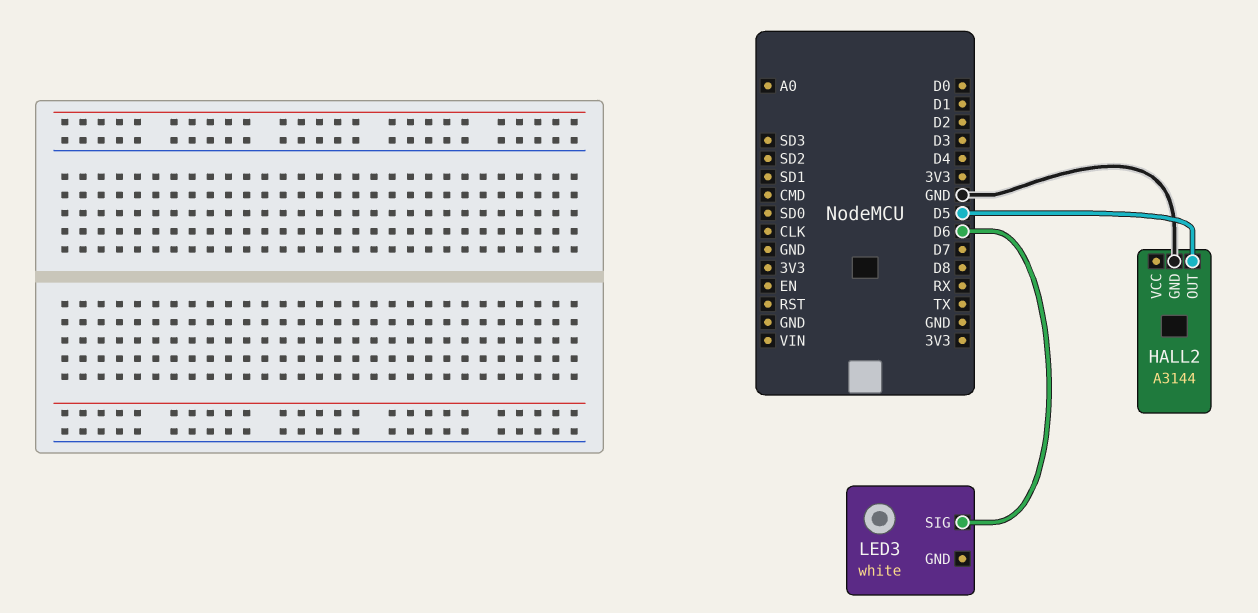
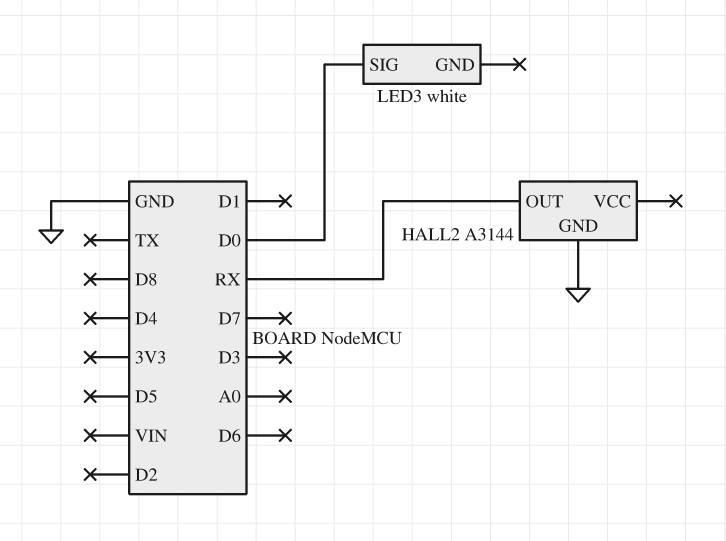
HALL2 pin OUT: D5 -> RX
LED3 pin SIG: D6 -> D0

